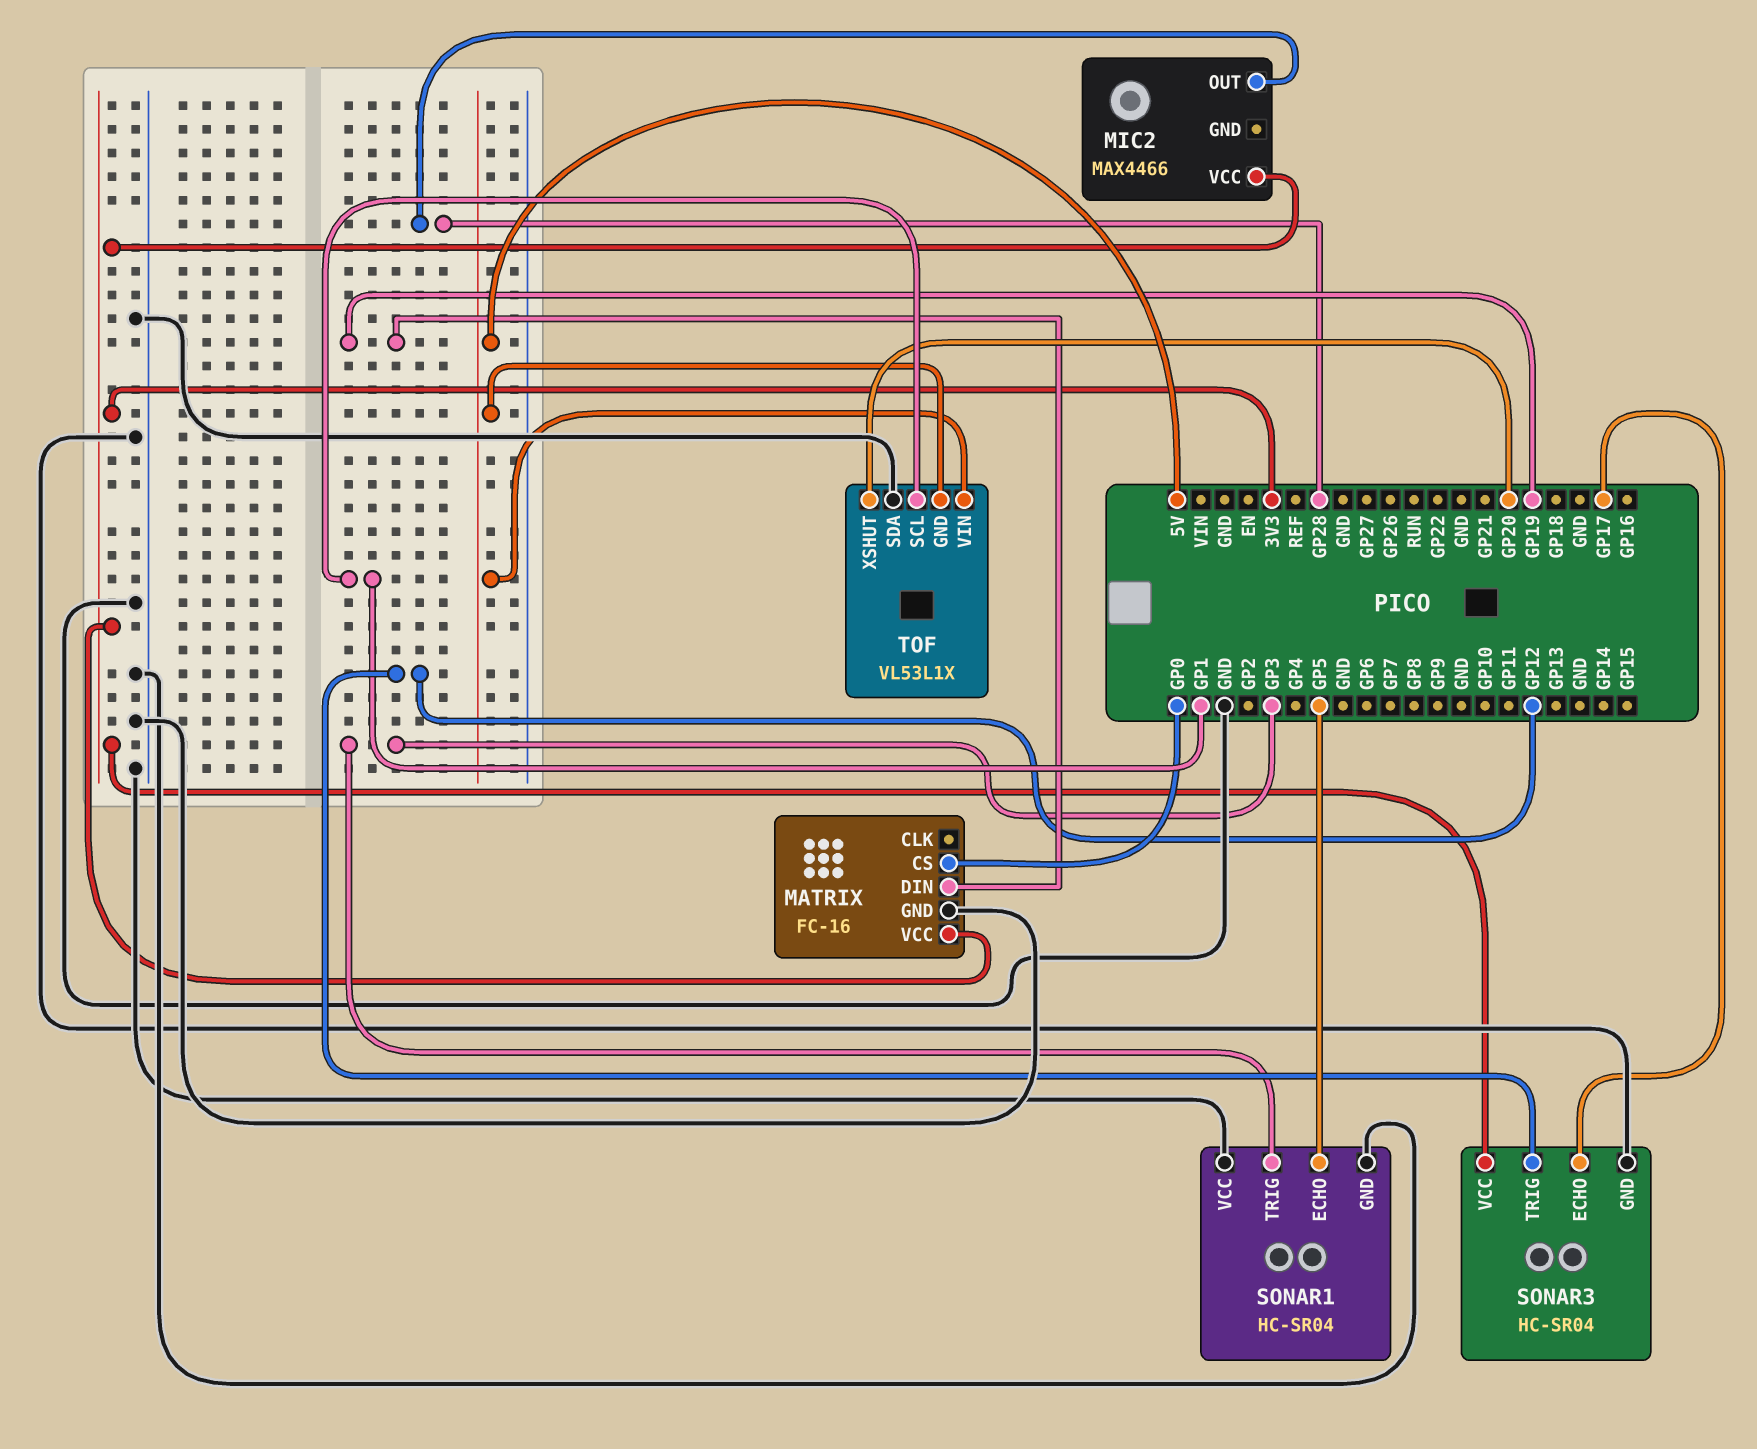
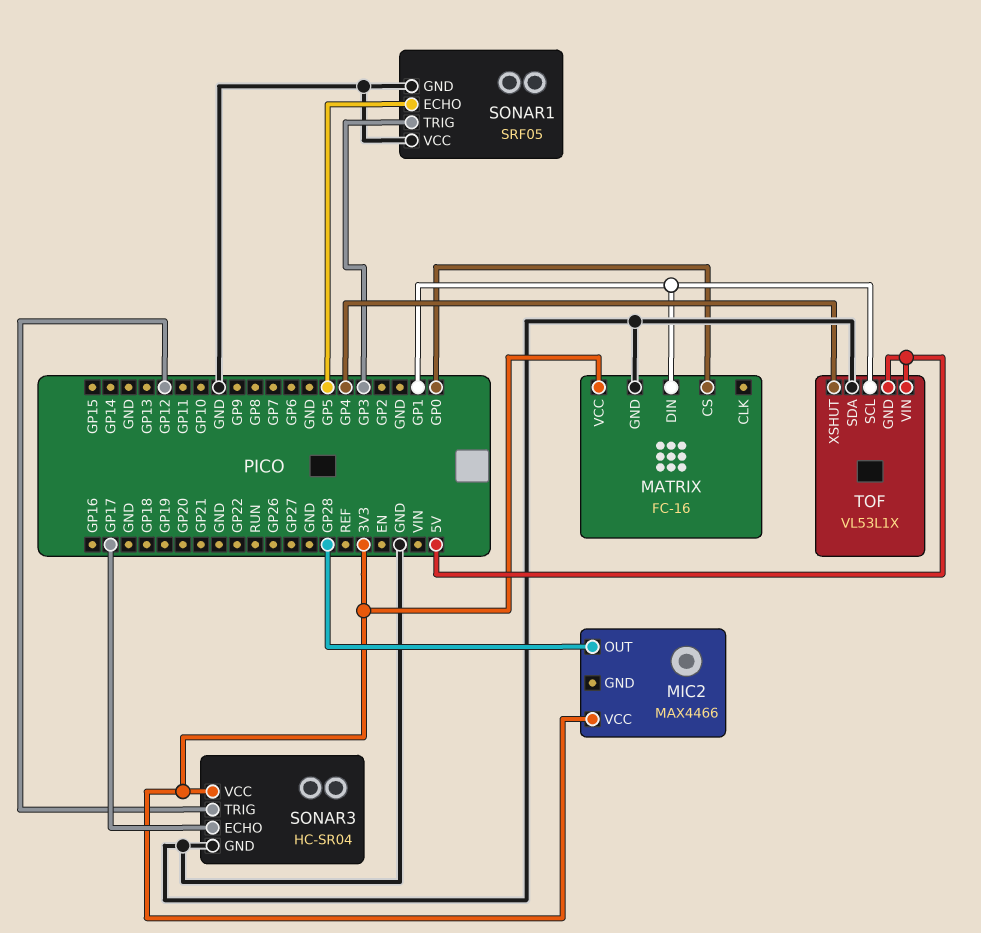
MATRIX pin DIN: GP19 -> GP1
SONAR1: HC-SR04 -> SRF05
TOF pin XSHUT: GP20 -> GP4

